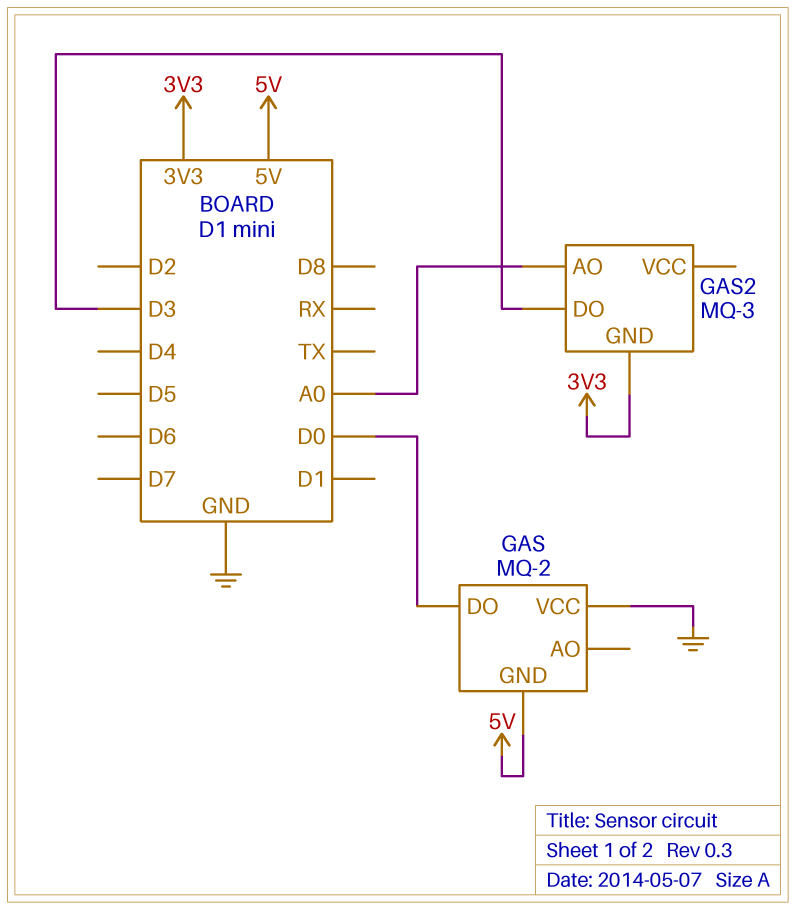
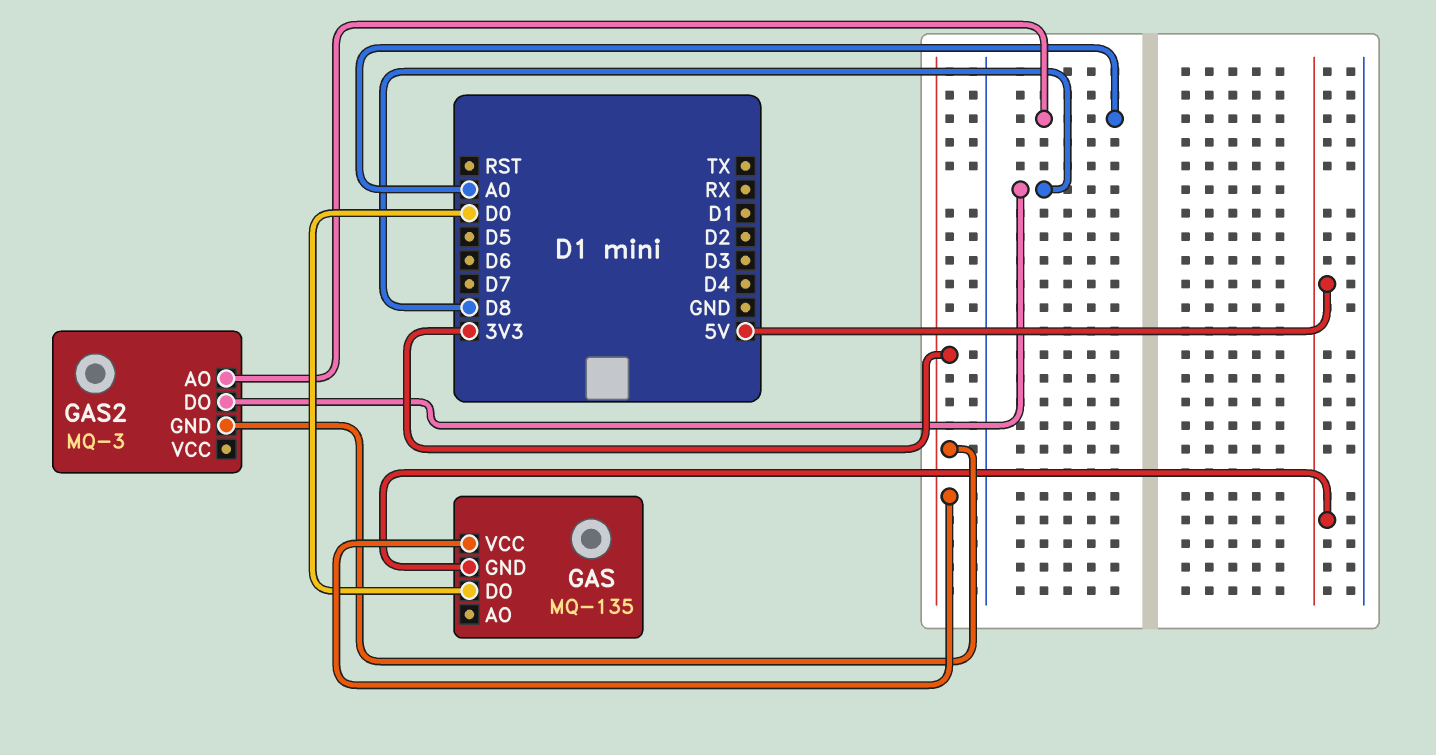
GAS: MQ-2 -> MQ-135
GAS pin VCC: GND -> 3V3
GAS2 pin DO: D3 -> D8

